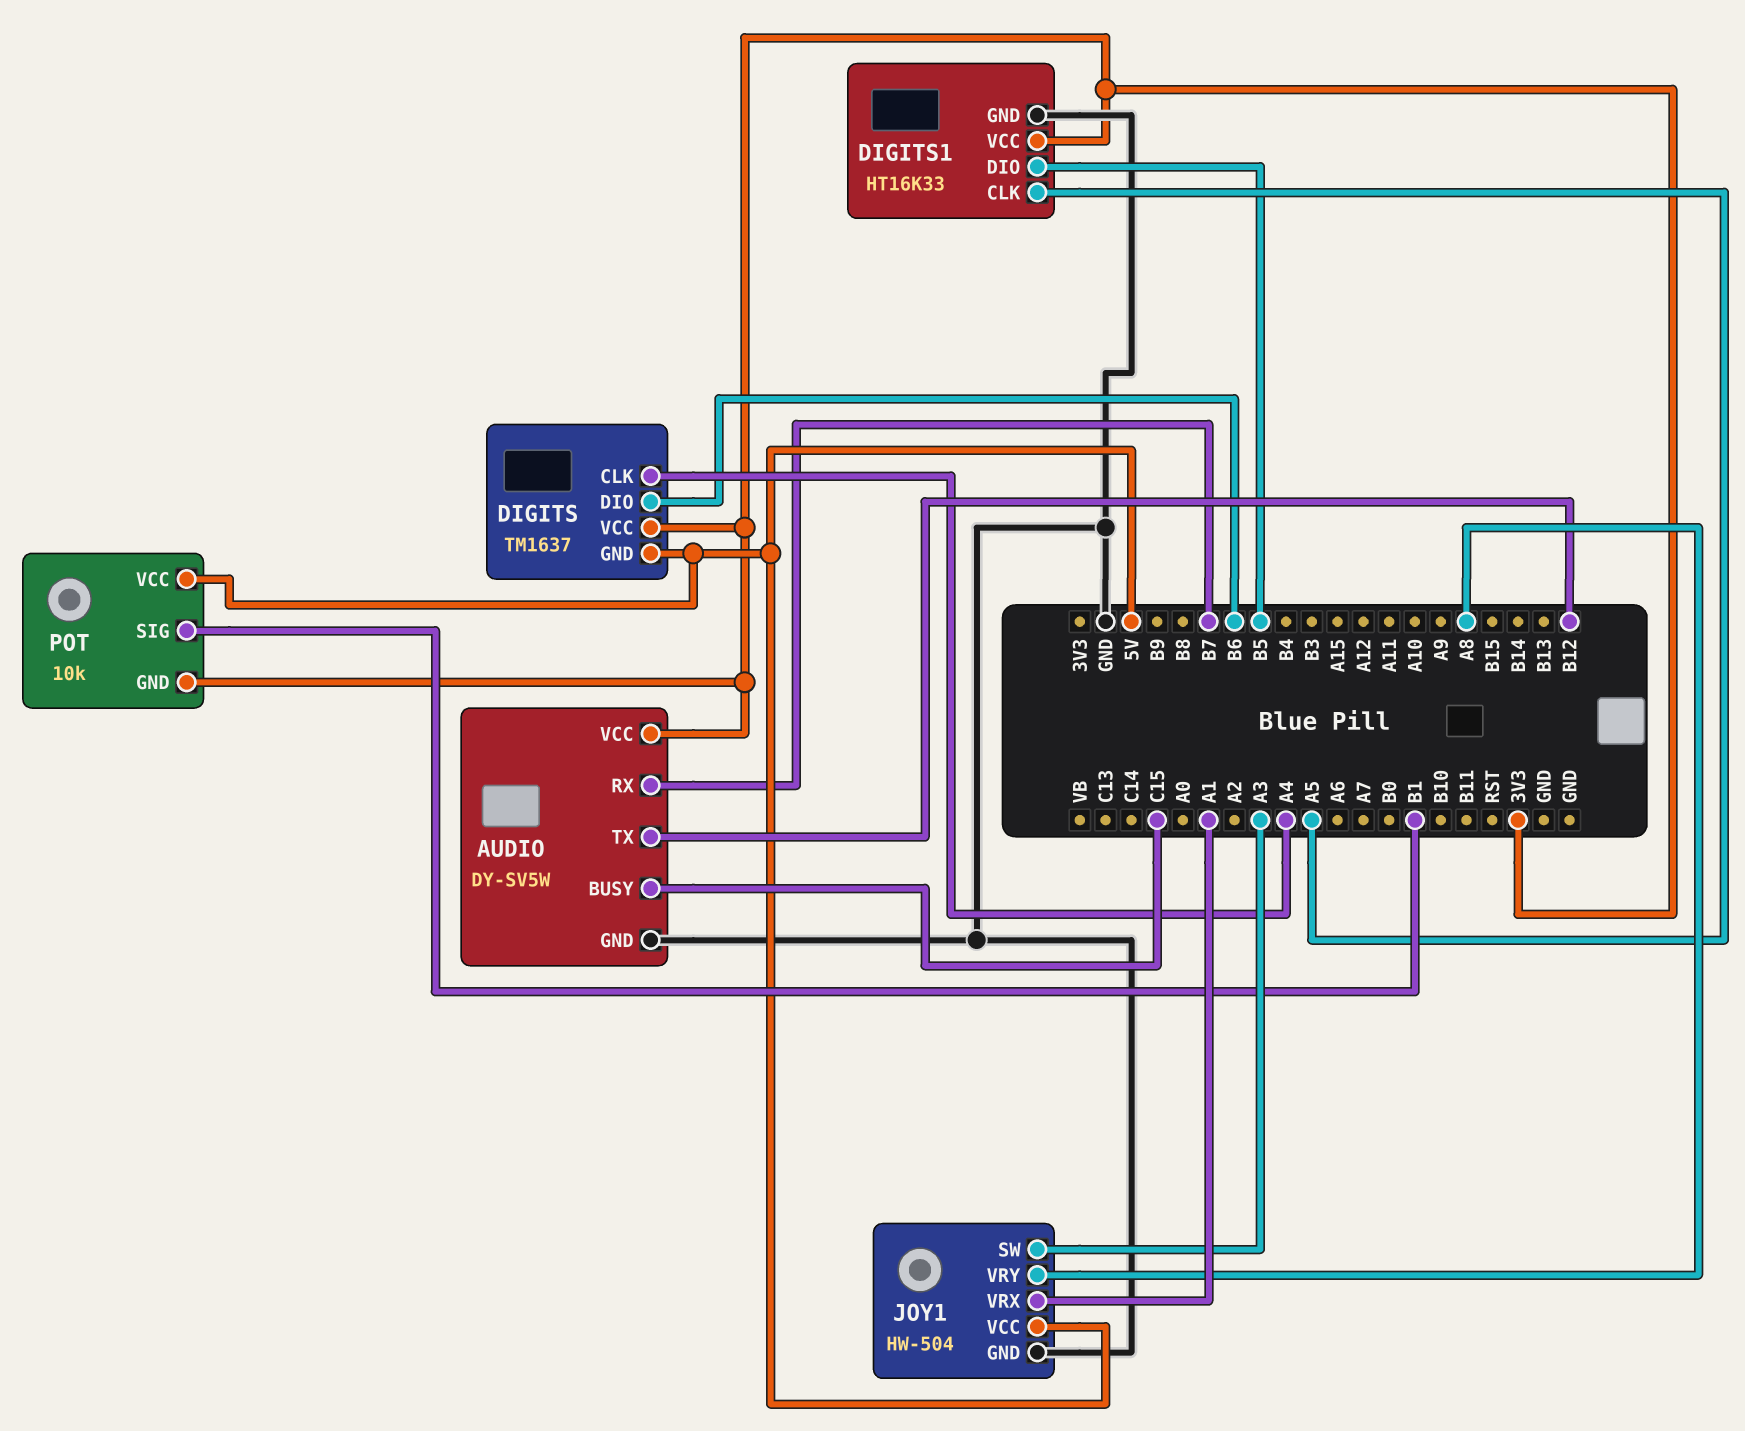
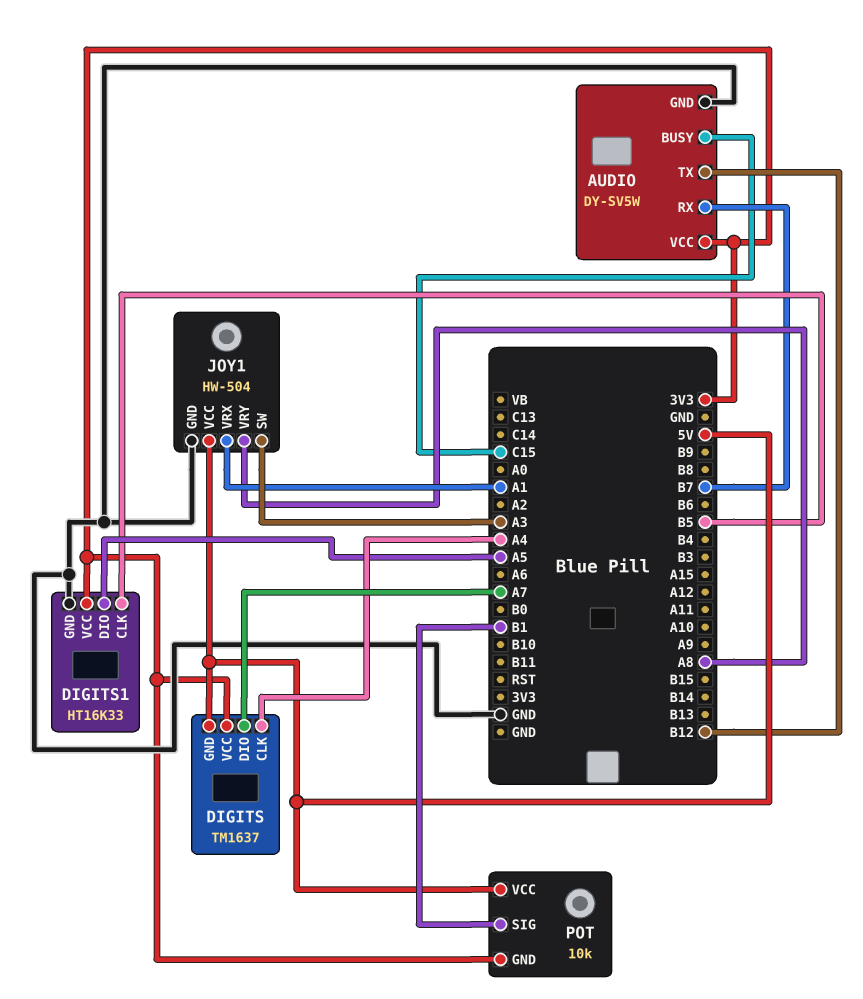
DIGITS pin DIO: B6 -> A7
DIGITS1 pin CLK: A5 -> B5
DIGITS1 pin DIO: B5 -> A5

